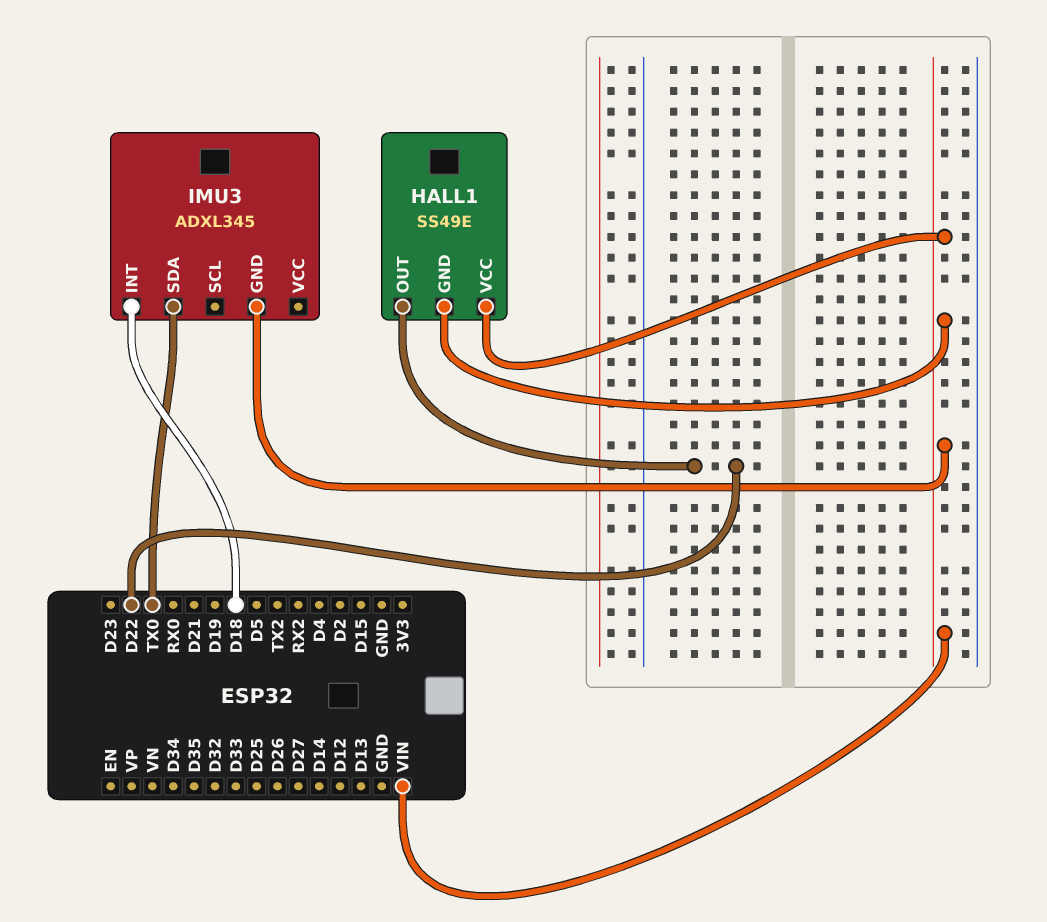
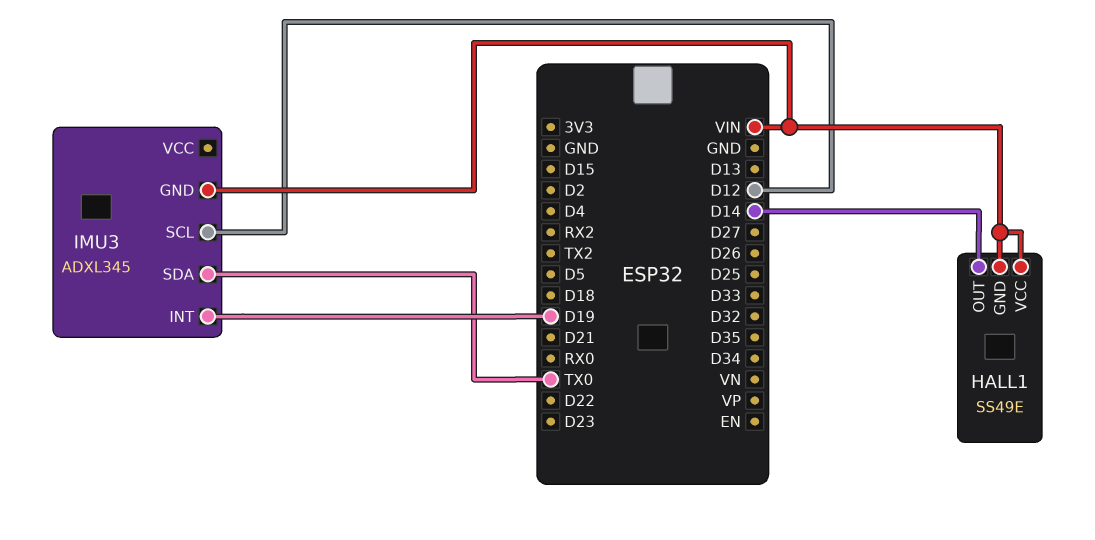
HALL1 pin OUT: D22 -> D14
IMU3 pin INT: D18 -> D19
IMU3 pin SCL: none -> D12

